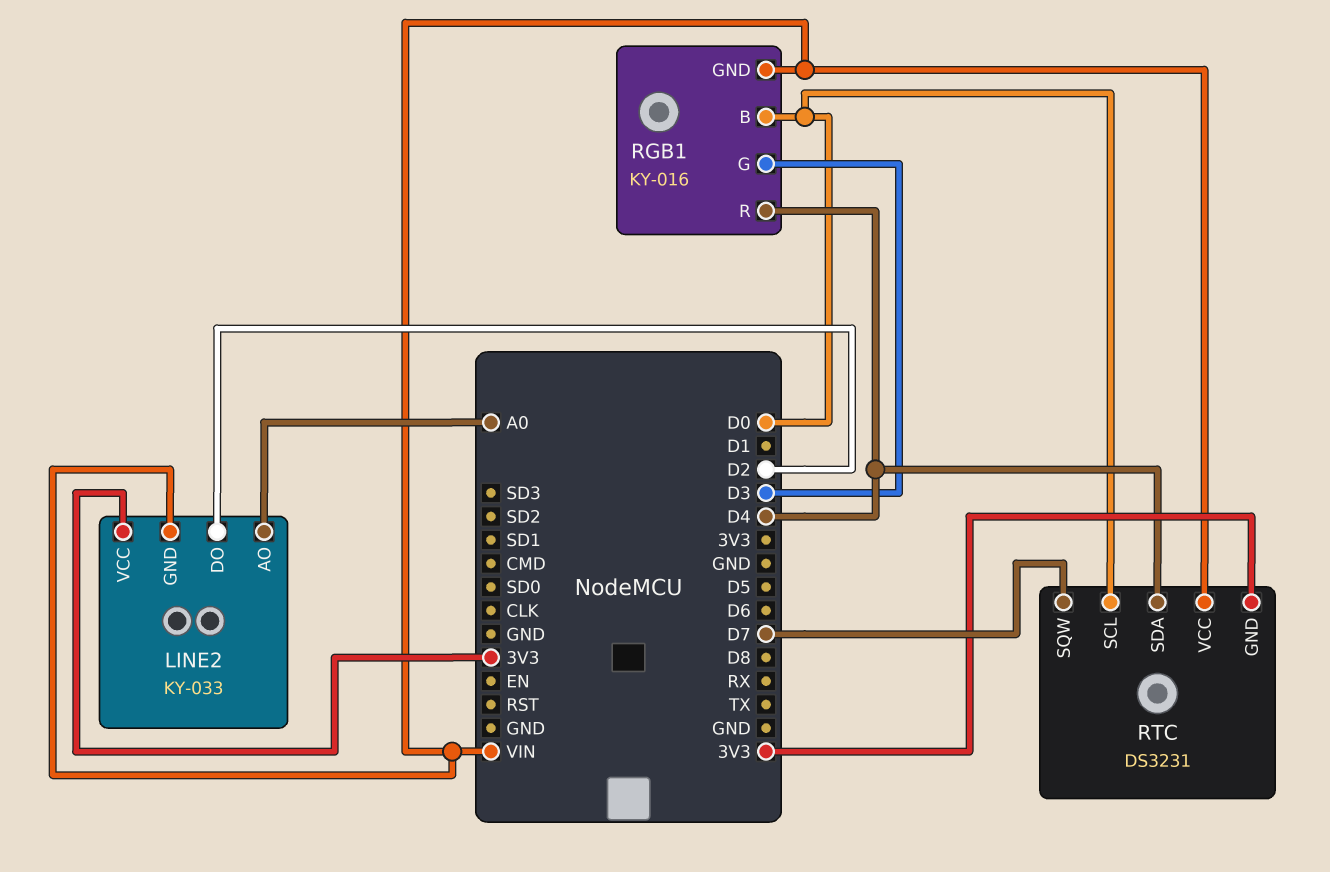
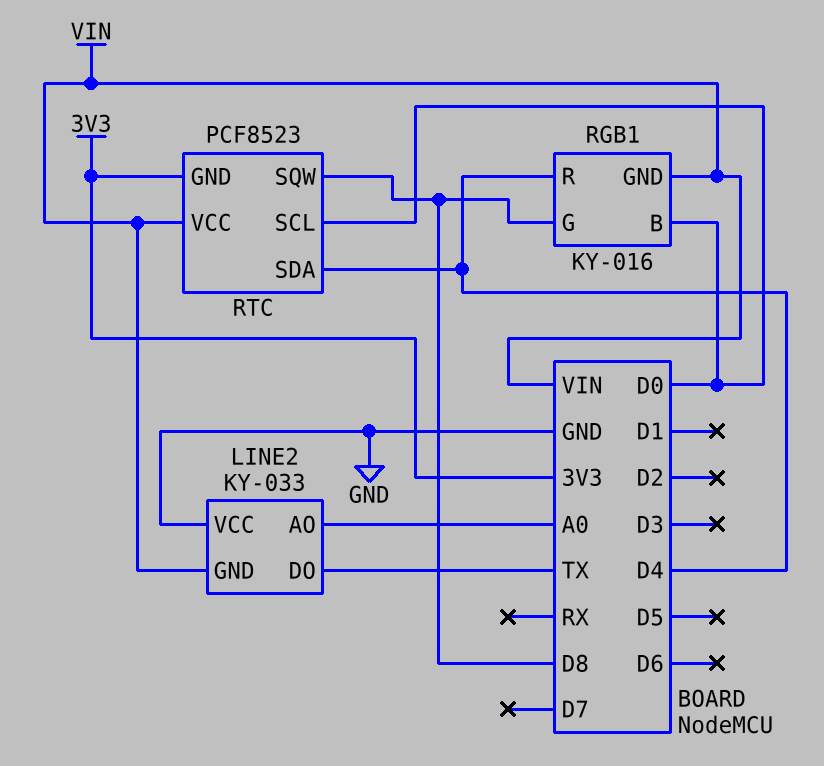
LINE2 pin DO: D2 -> TX
LINE2 pin VCC: 3V3 -> GND
RGB1 pin G: D3 -> D8
RTC: DS3231 -> PCF8523
RTC pin SQW: D7 -> D8

